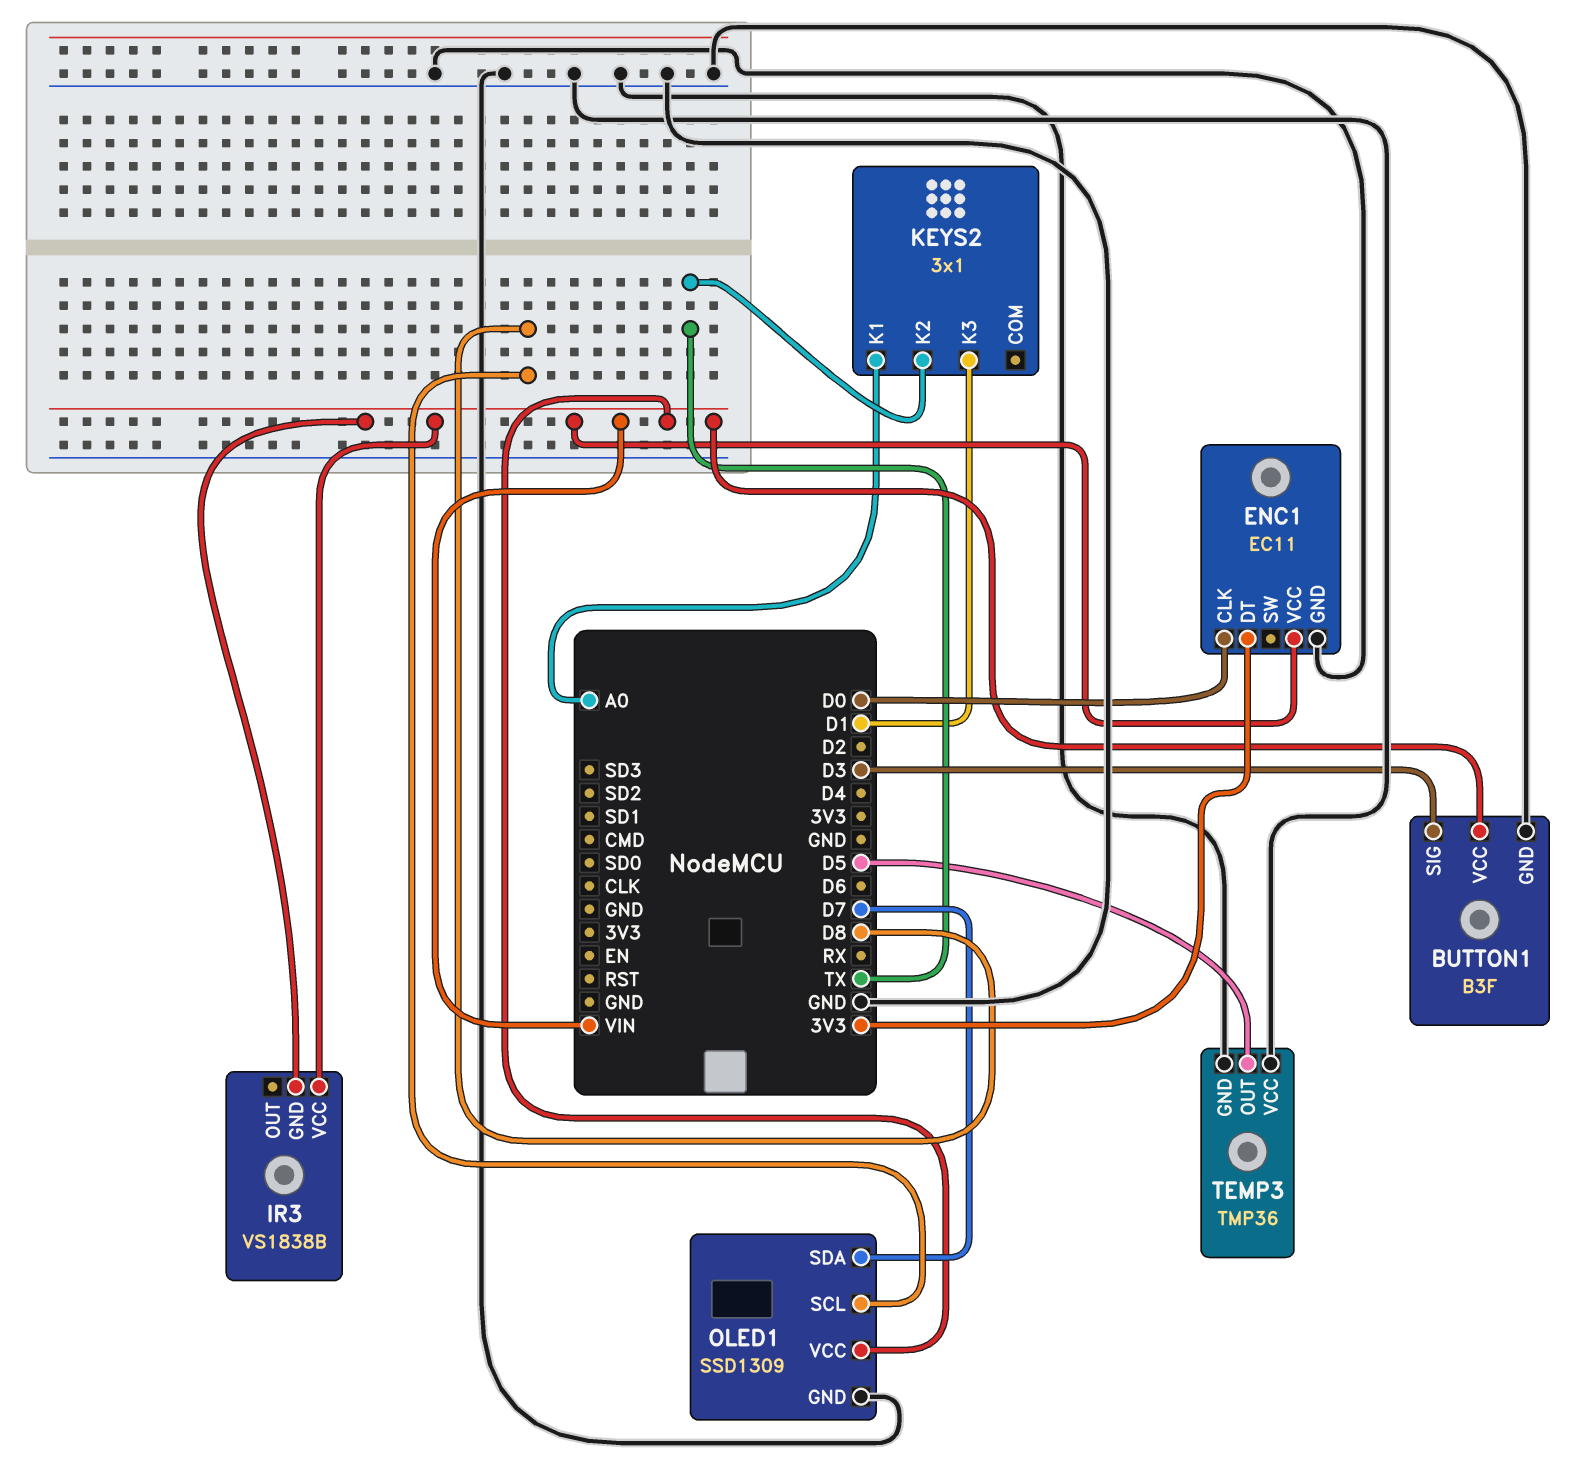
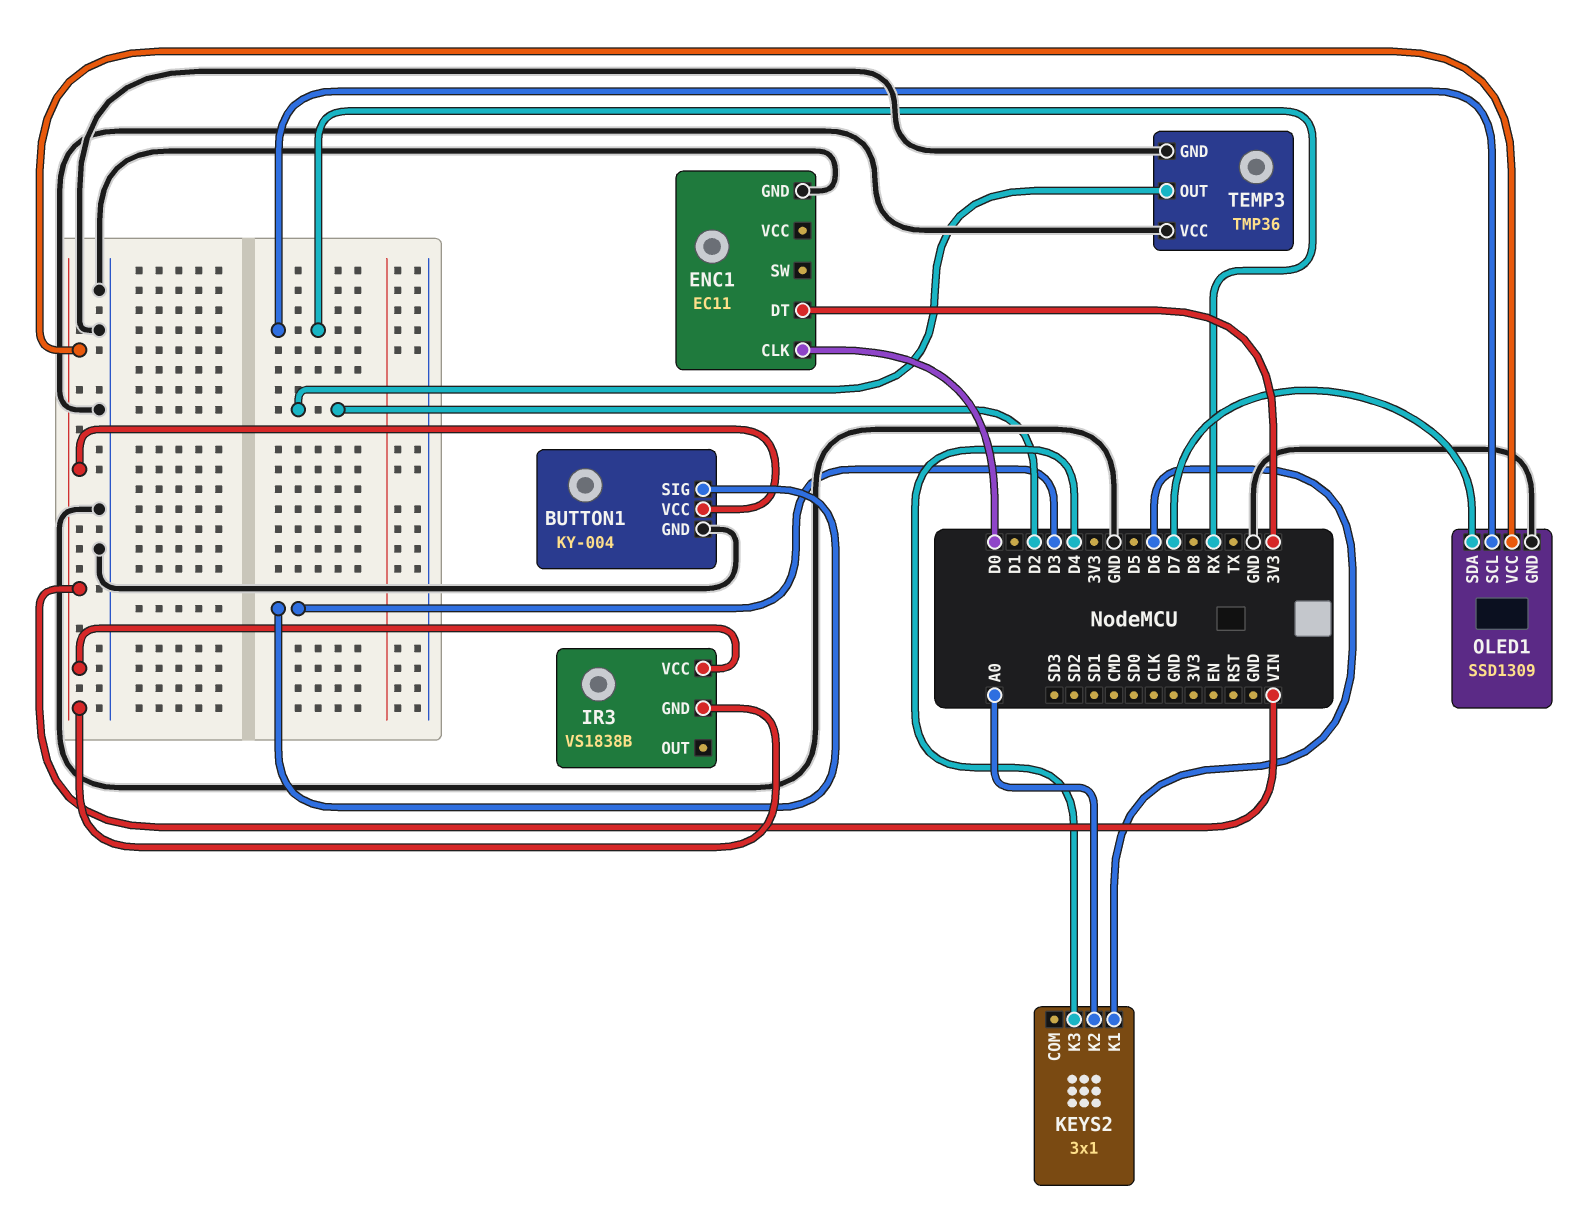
BUTTON1: B3F -> KY-004
ENC1 pin VCC: VIN -> none
KEYS2 pin K1: A0 -> D6
KEYS2 pin K2: TX -> A0
KEYS2 pin K3: D1 -> D4
OLED1 pin SCL: D8 -> RX
TEMP3 pin OUT: D5 -> D2

